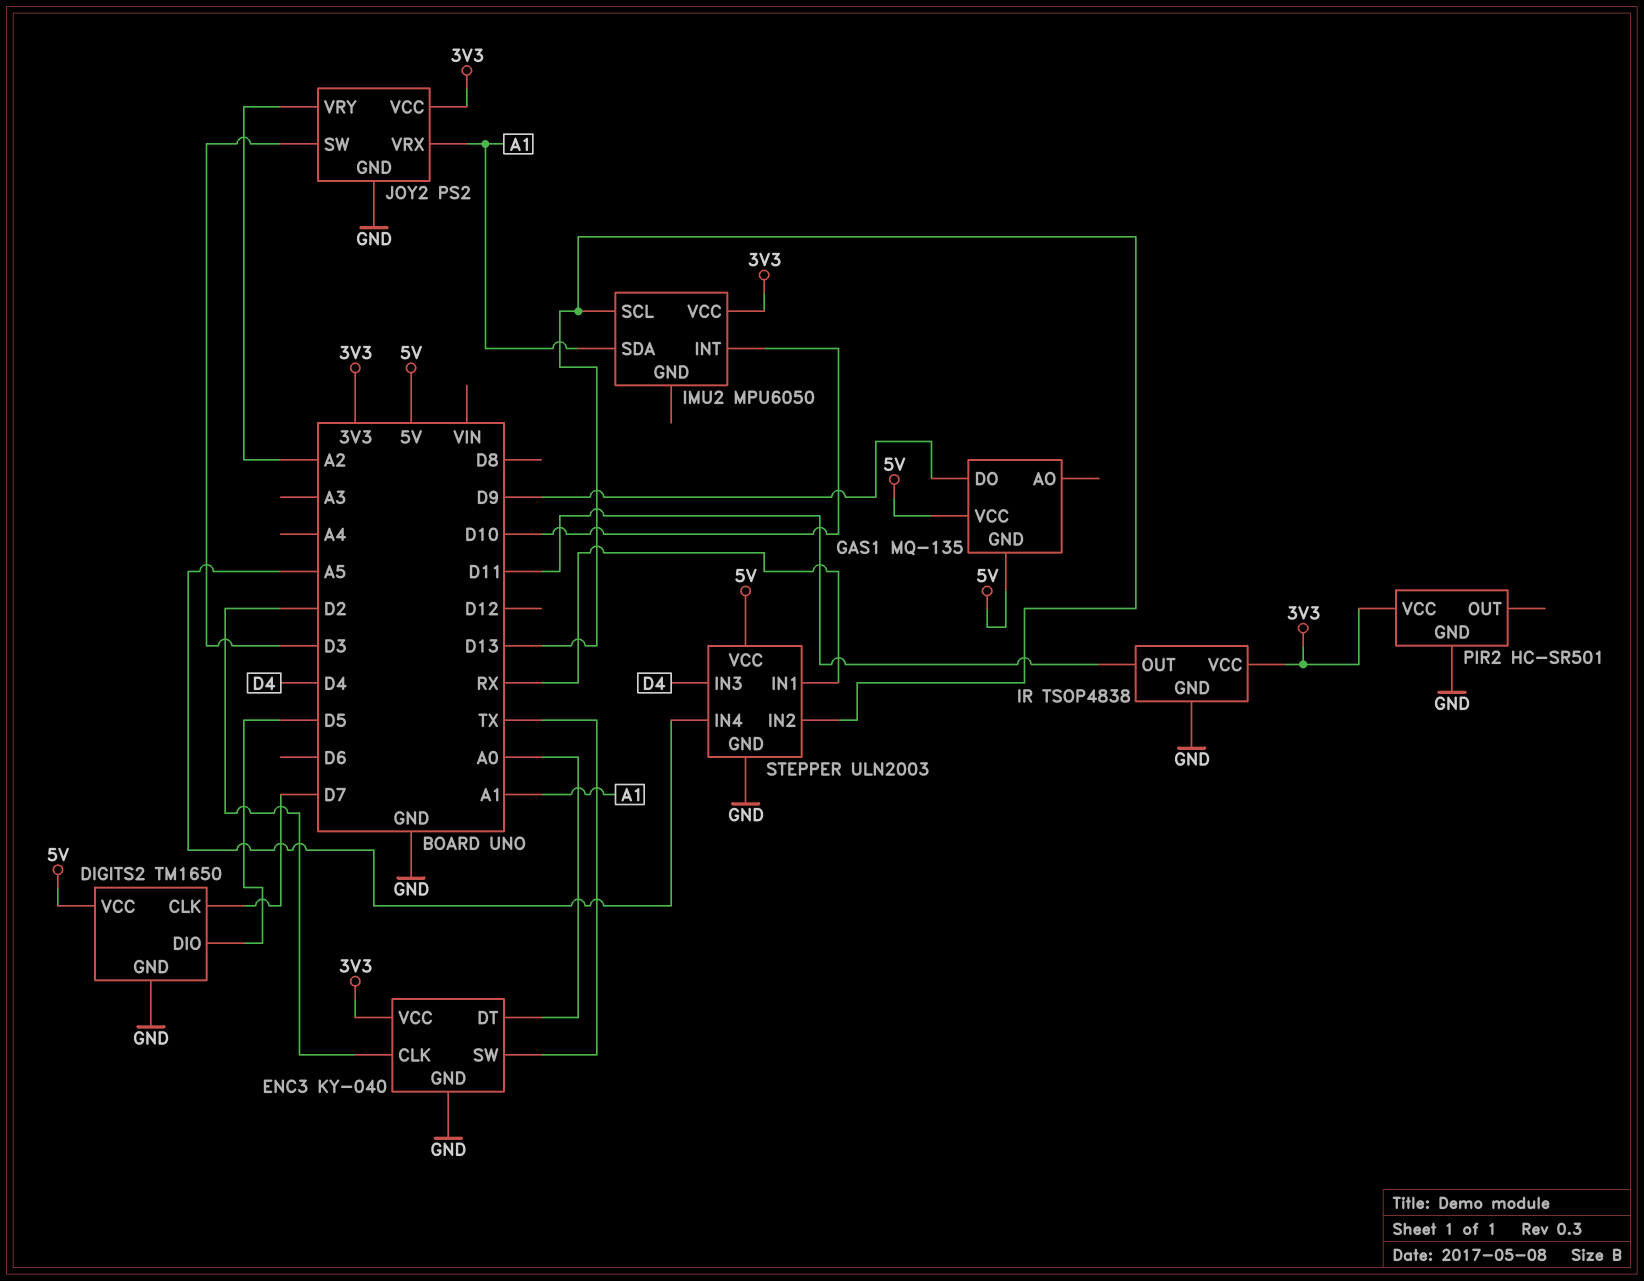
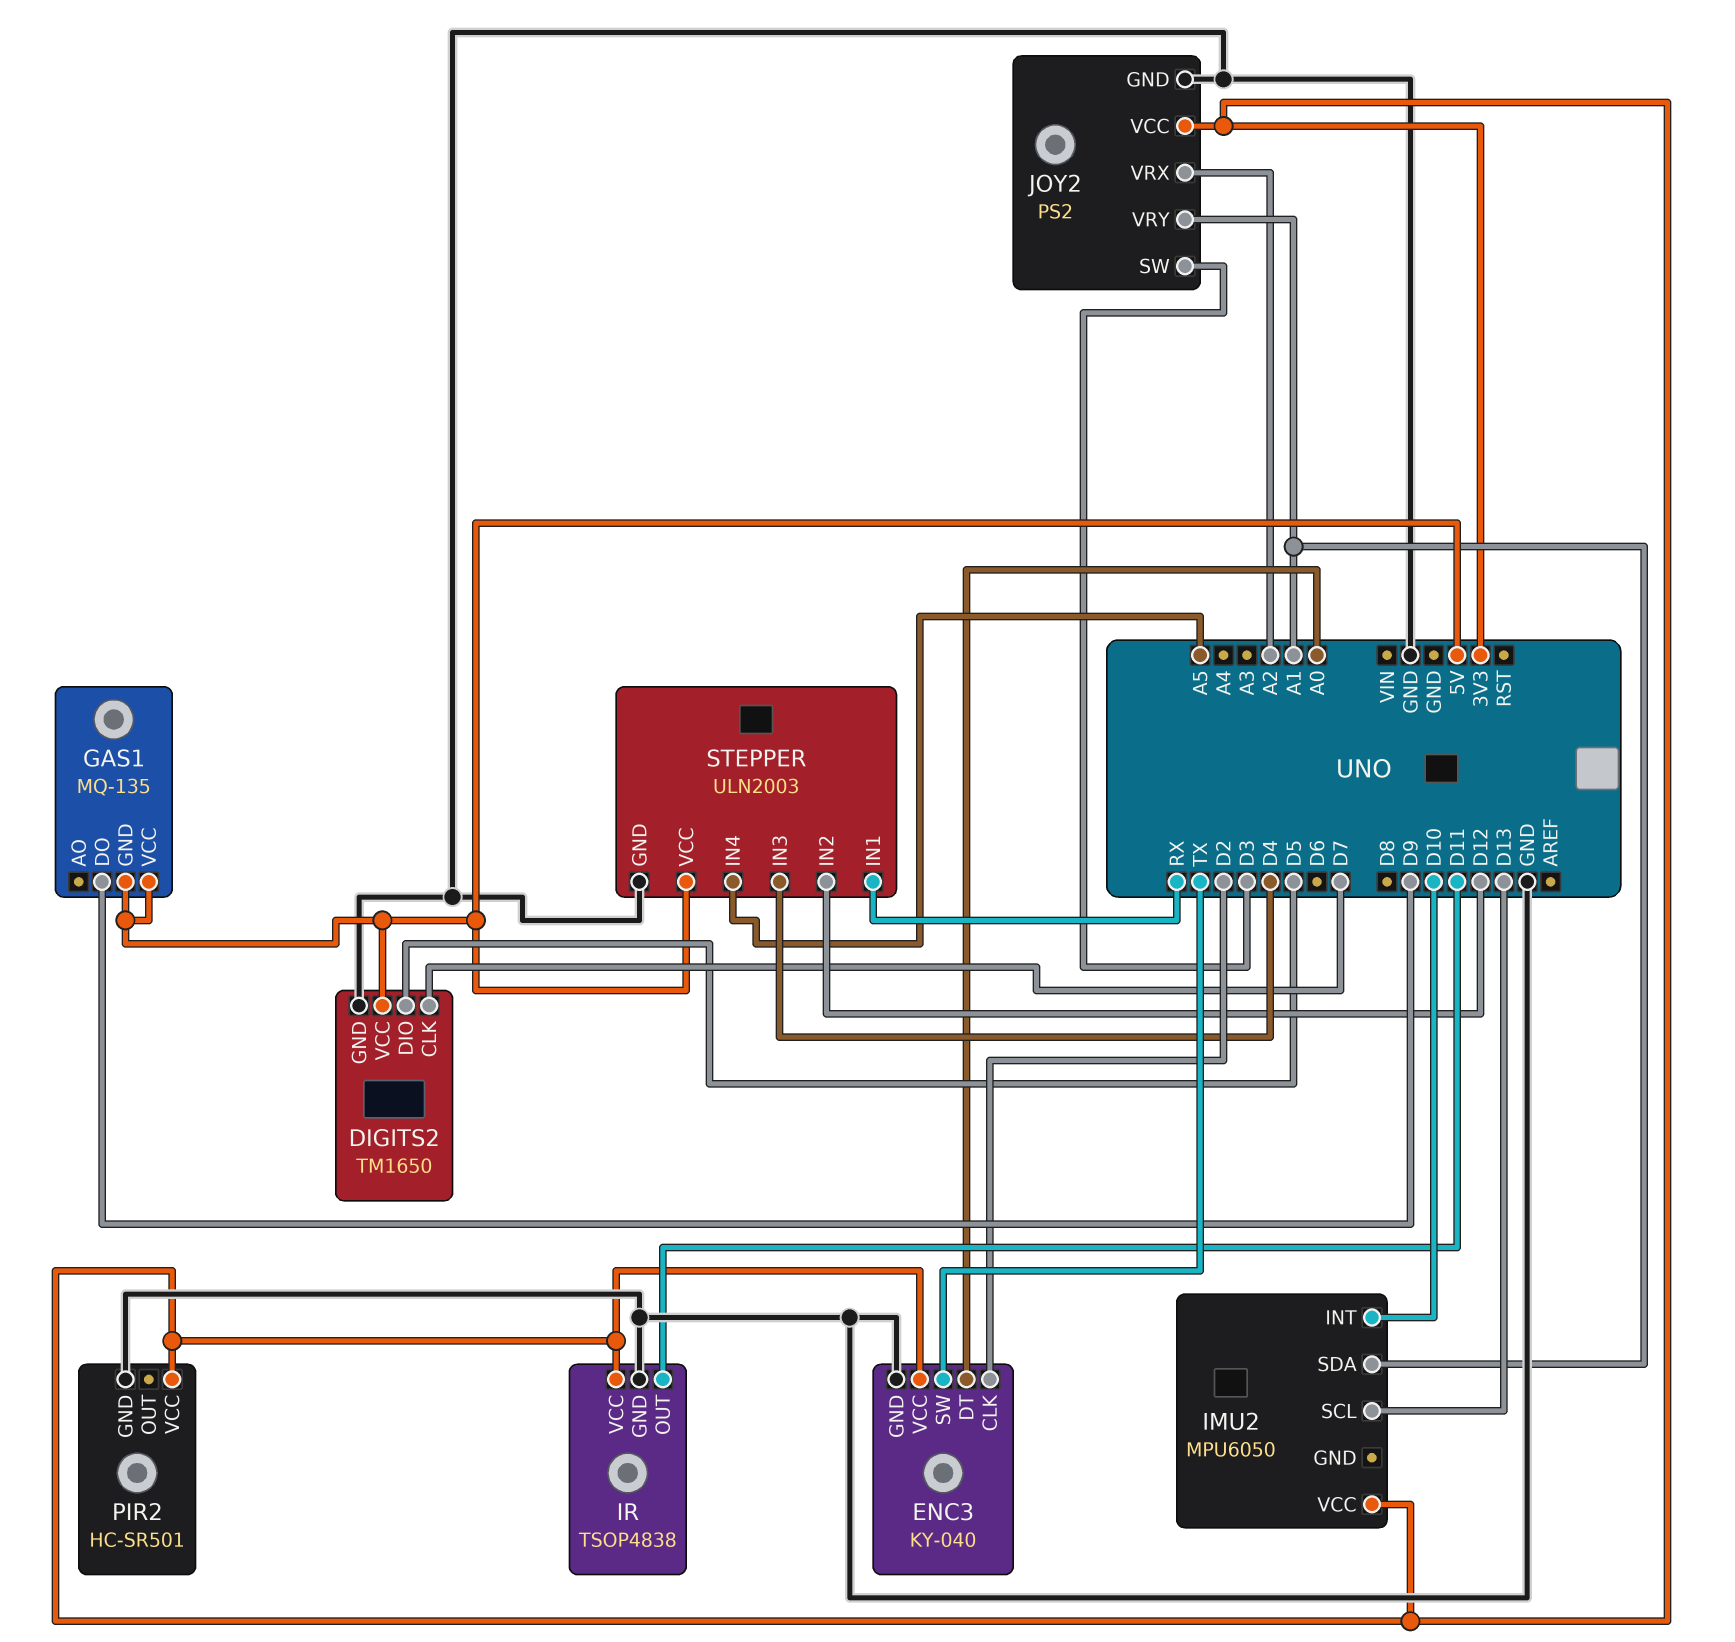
JOY2 pin VRX: A1 -> A2
JOY2 pin VRY: A2 -> A1
STEPPER pin IN2: D13 -> D12

